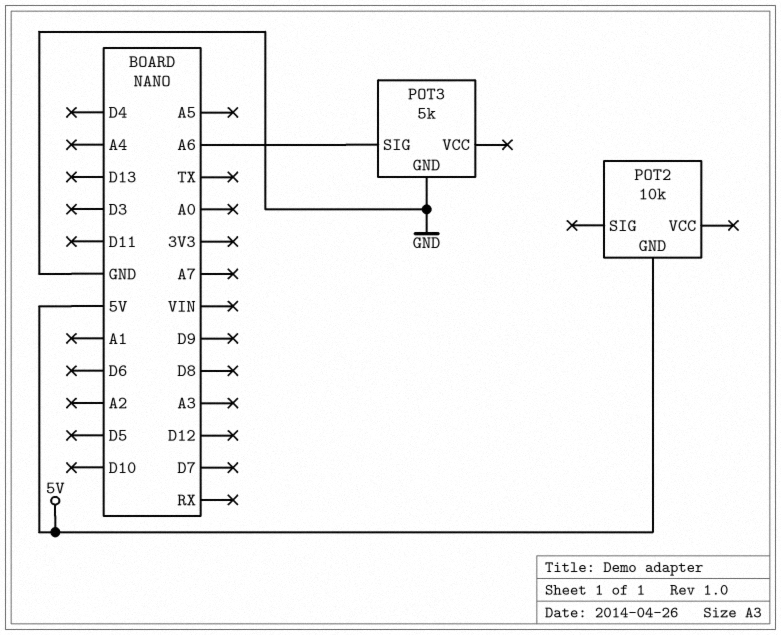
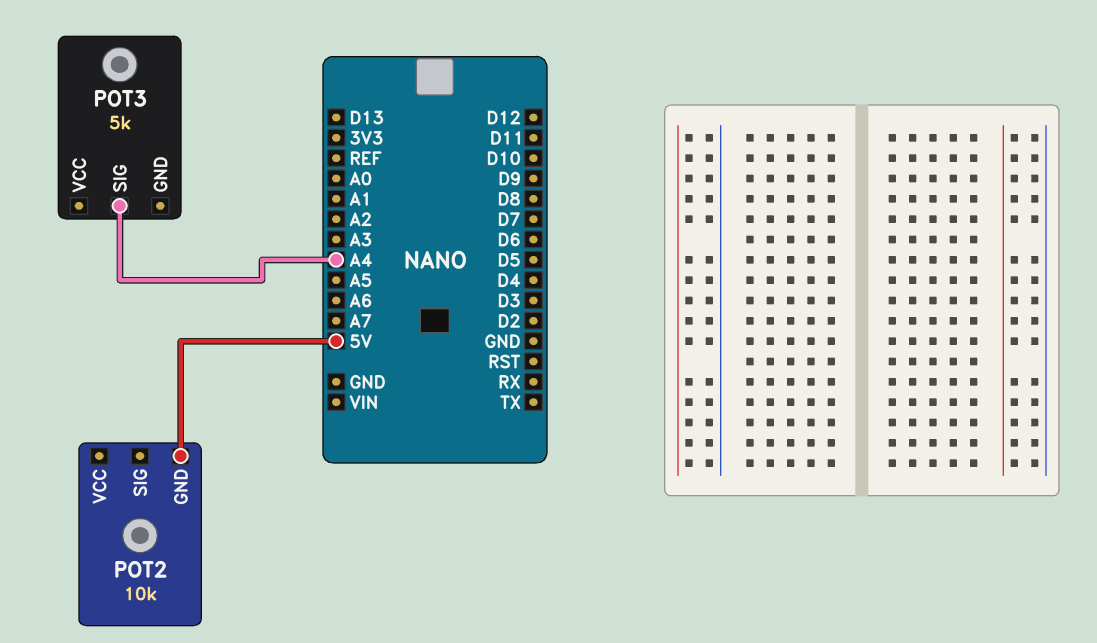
POT3 pin GND: GND -> none
POT3 pin SIG: A6 -> A4

